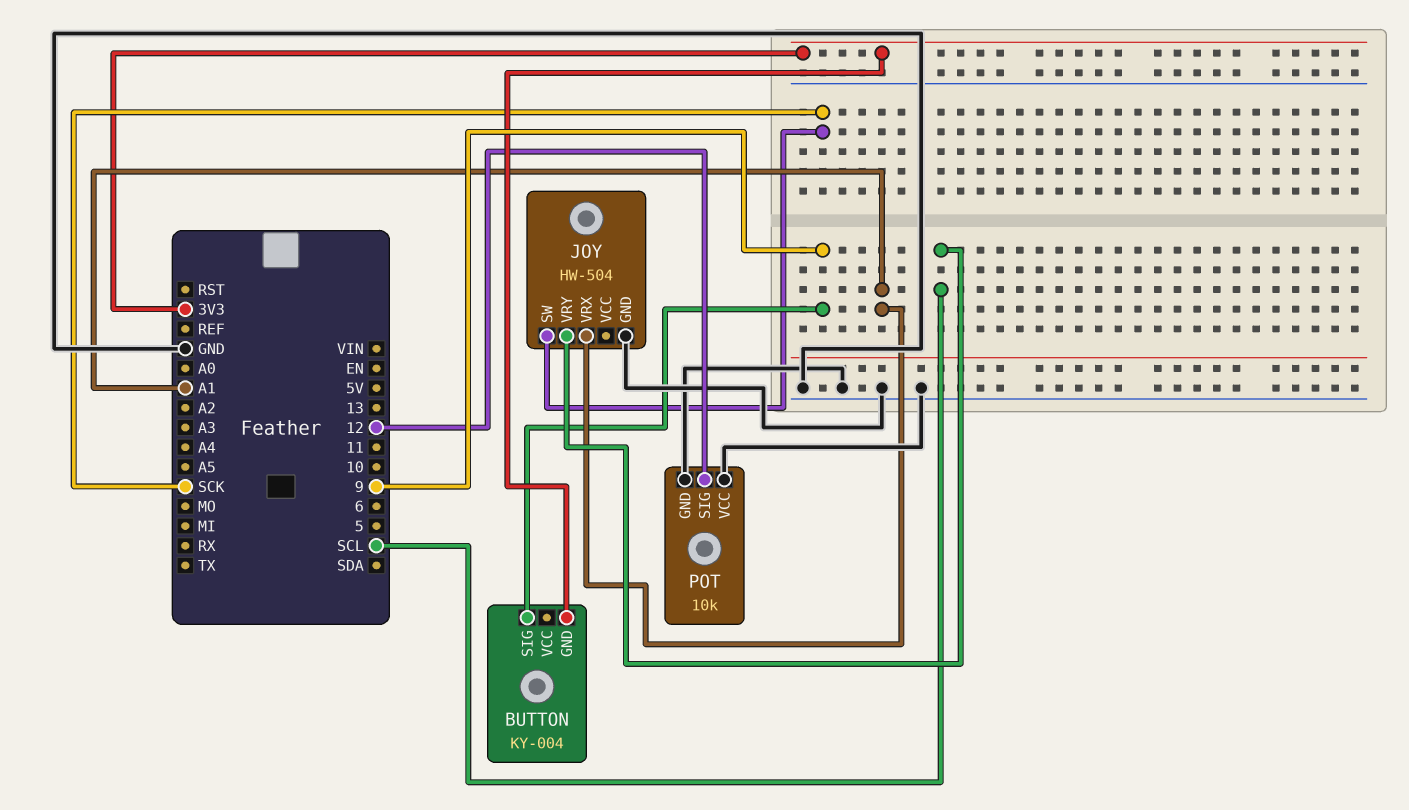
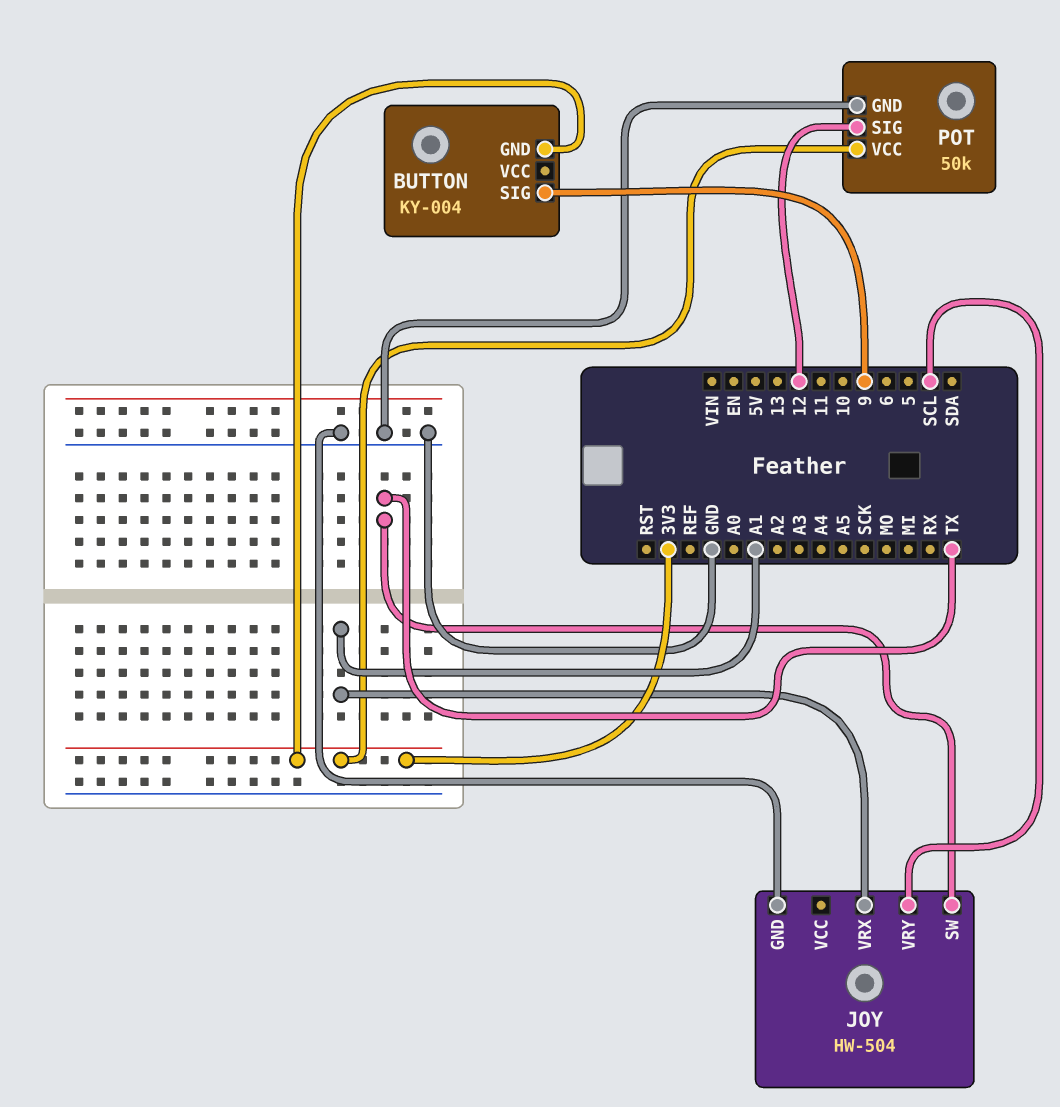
JOY pin SW: SCK -> TX
POT: 10k -> 50k
POT pin VCC: GND -> 3V3

